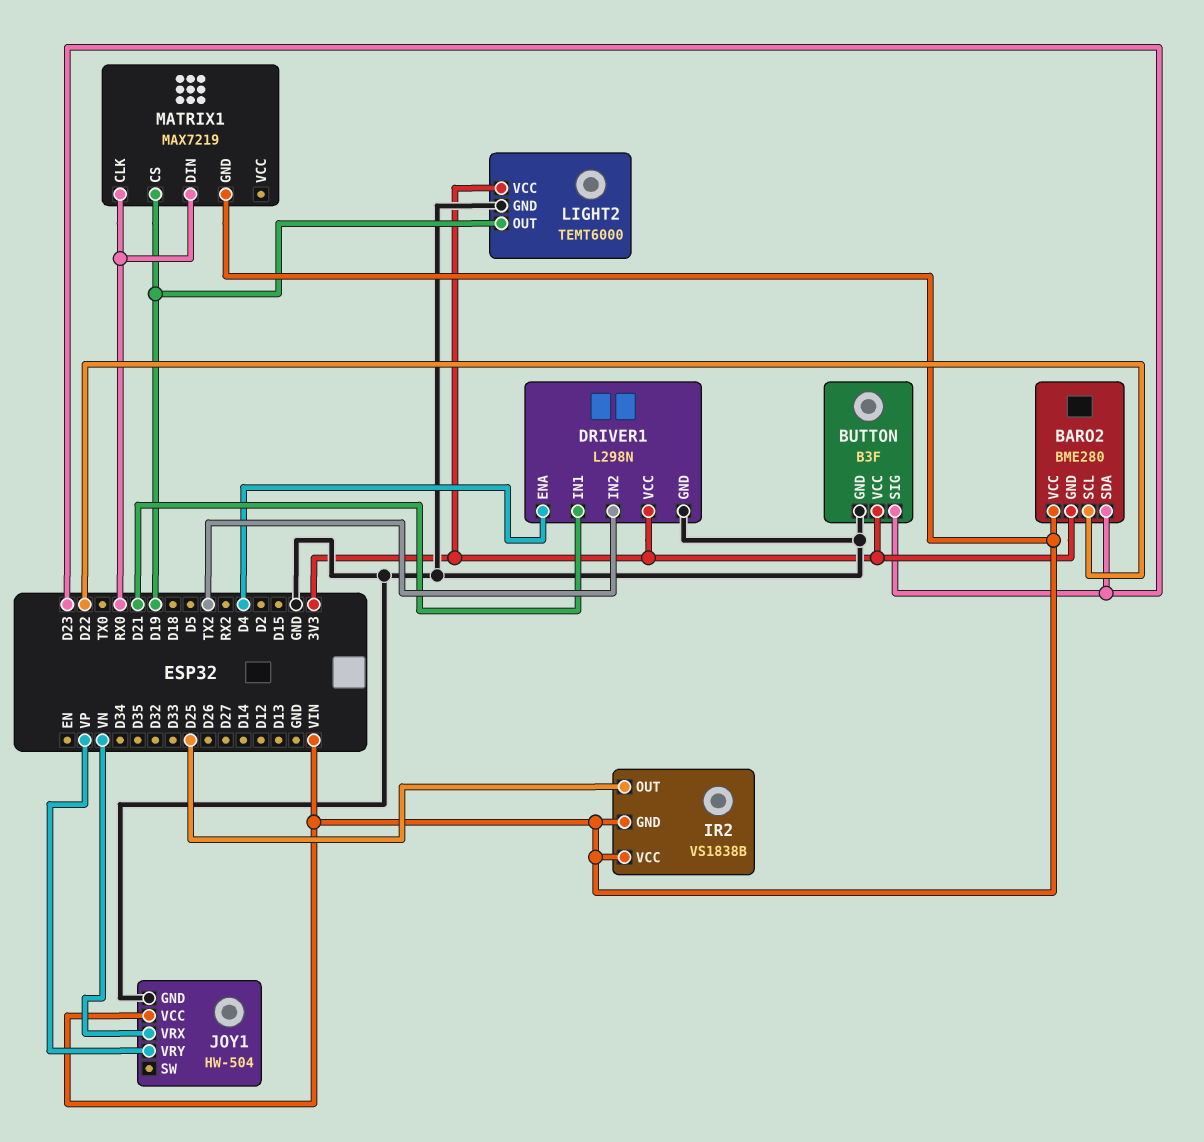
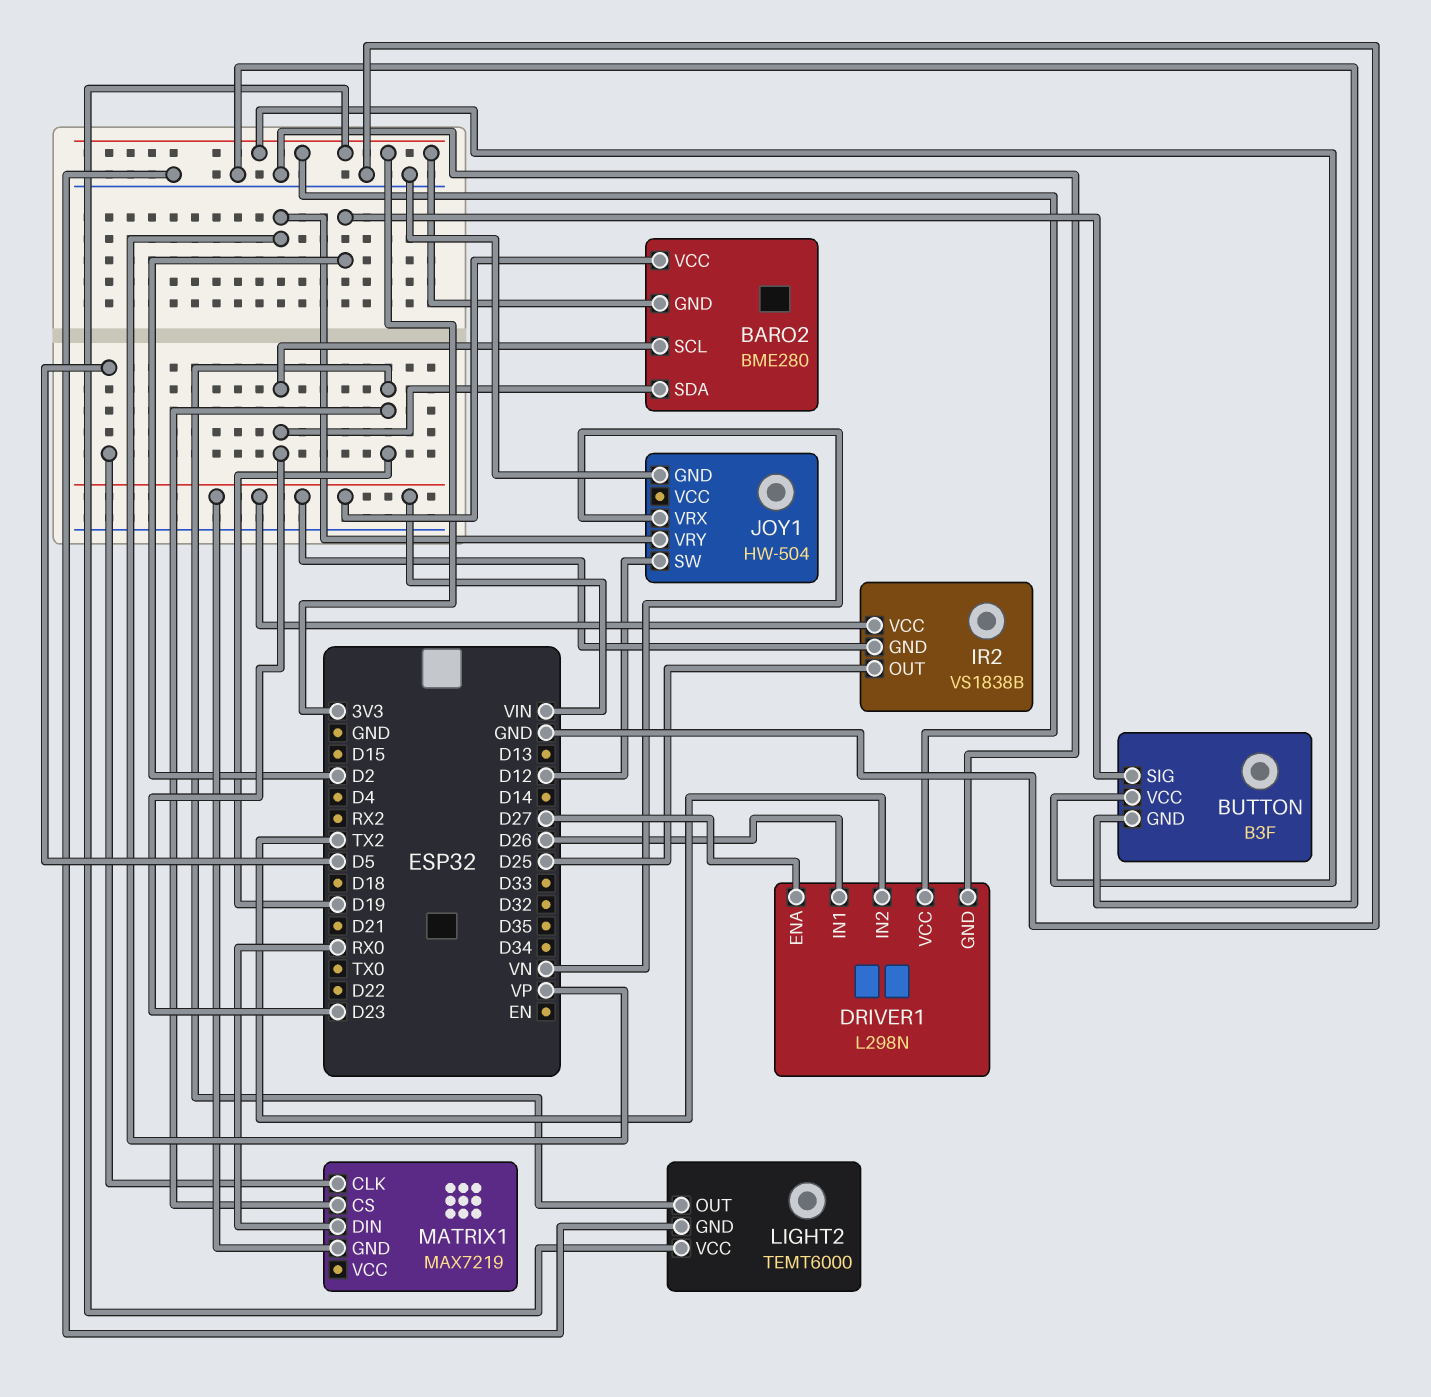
BARO2 pin SCL: D22 -> D23
BUTTON pin SIG: D23 -> D2
DRIVER1 pin ENA: D4 -> D27
DRIVER1 pin IN1: D21 -> D26
JOY1 pin SW: none -> D12
JOY1 pin VCC: VIN -> none
MATRIX1 pin CLK: RX0 -> D5

